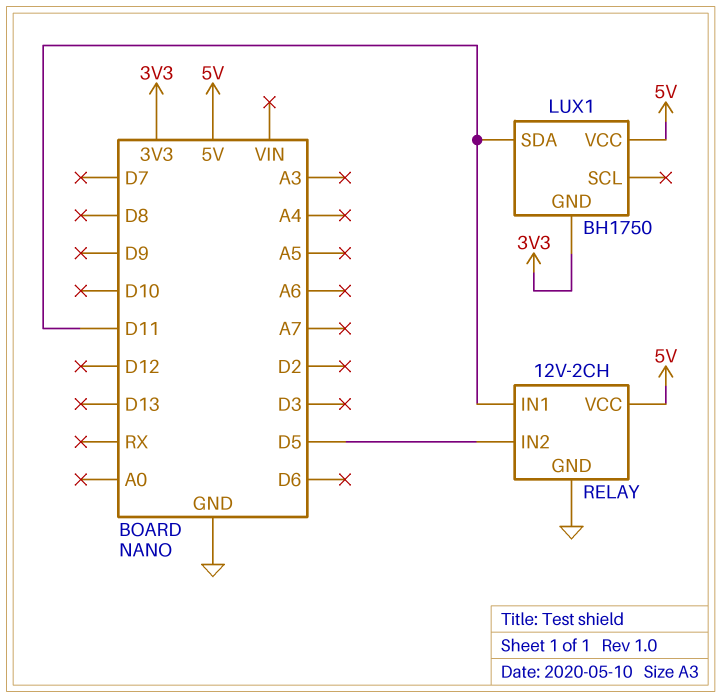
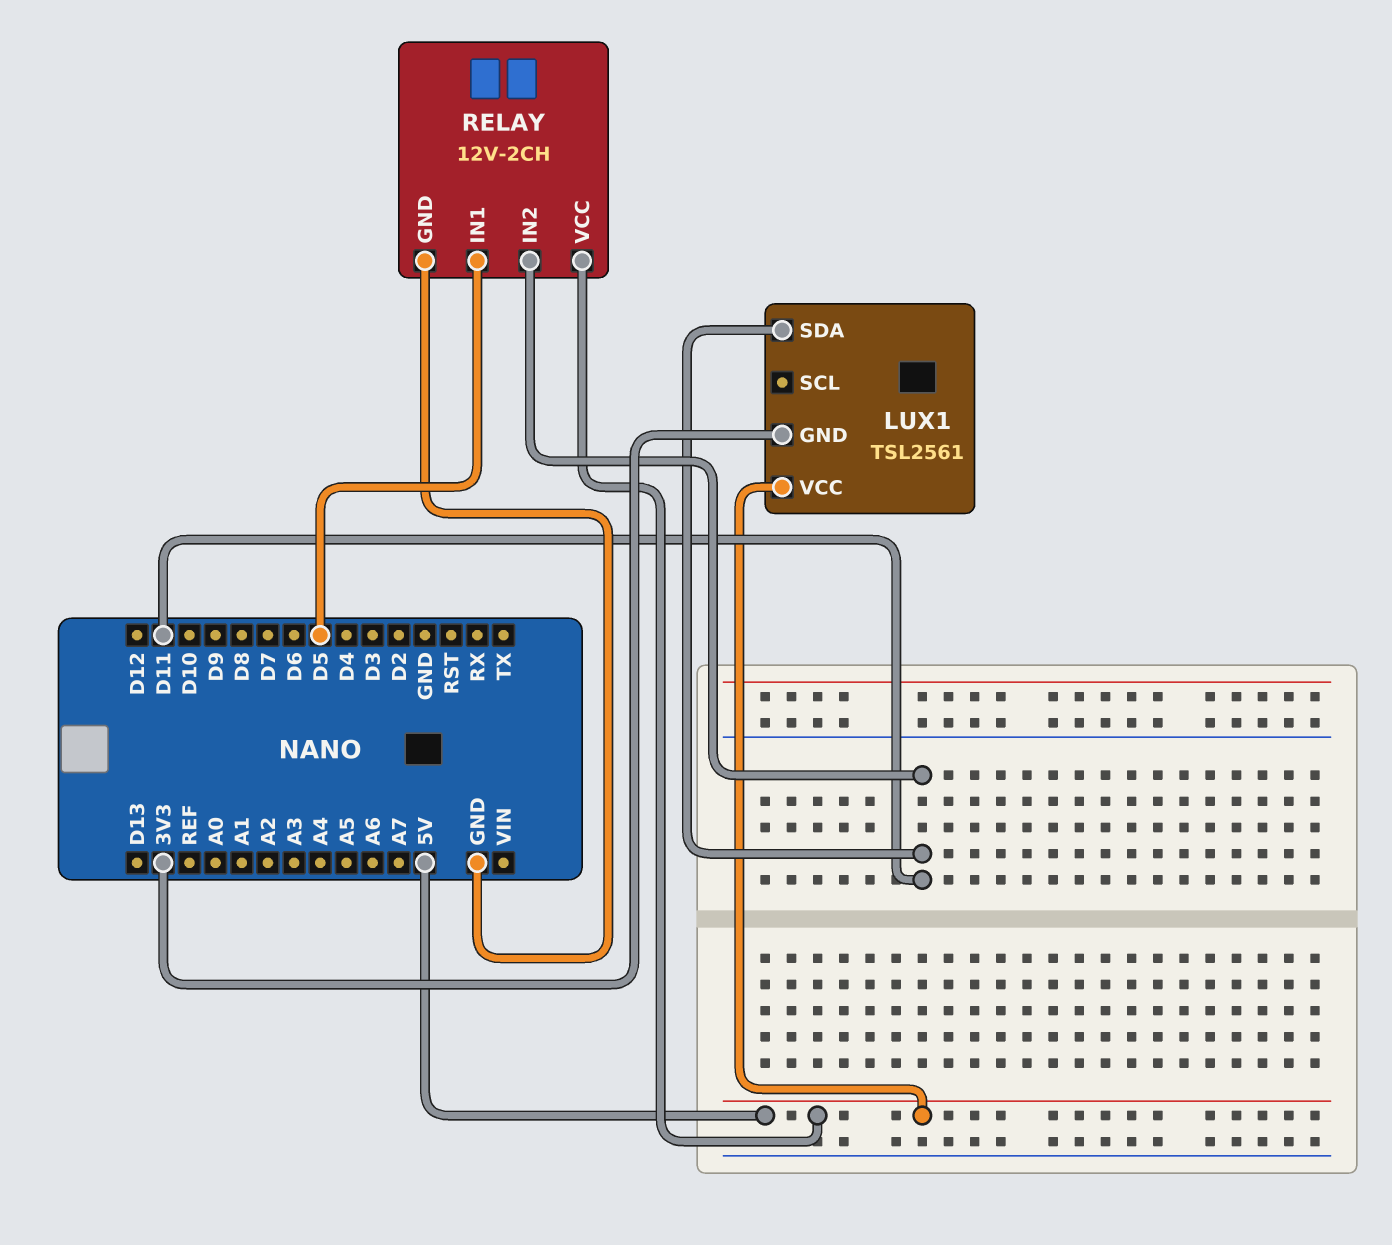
LUX1: BH1750 -> TSL2561
RELAY pin IN1: D11 -> D5
RELAY pin IN2: D5 -> D11

